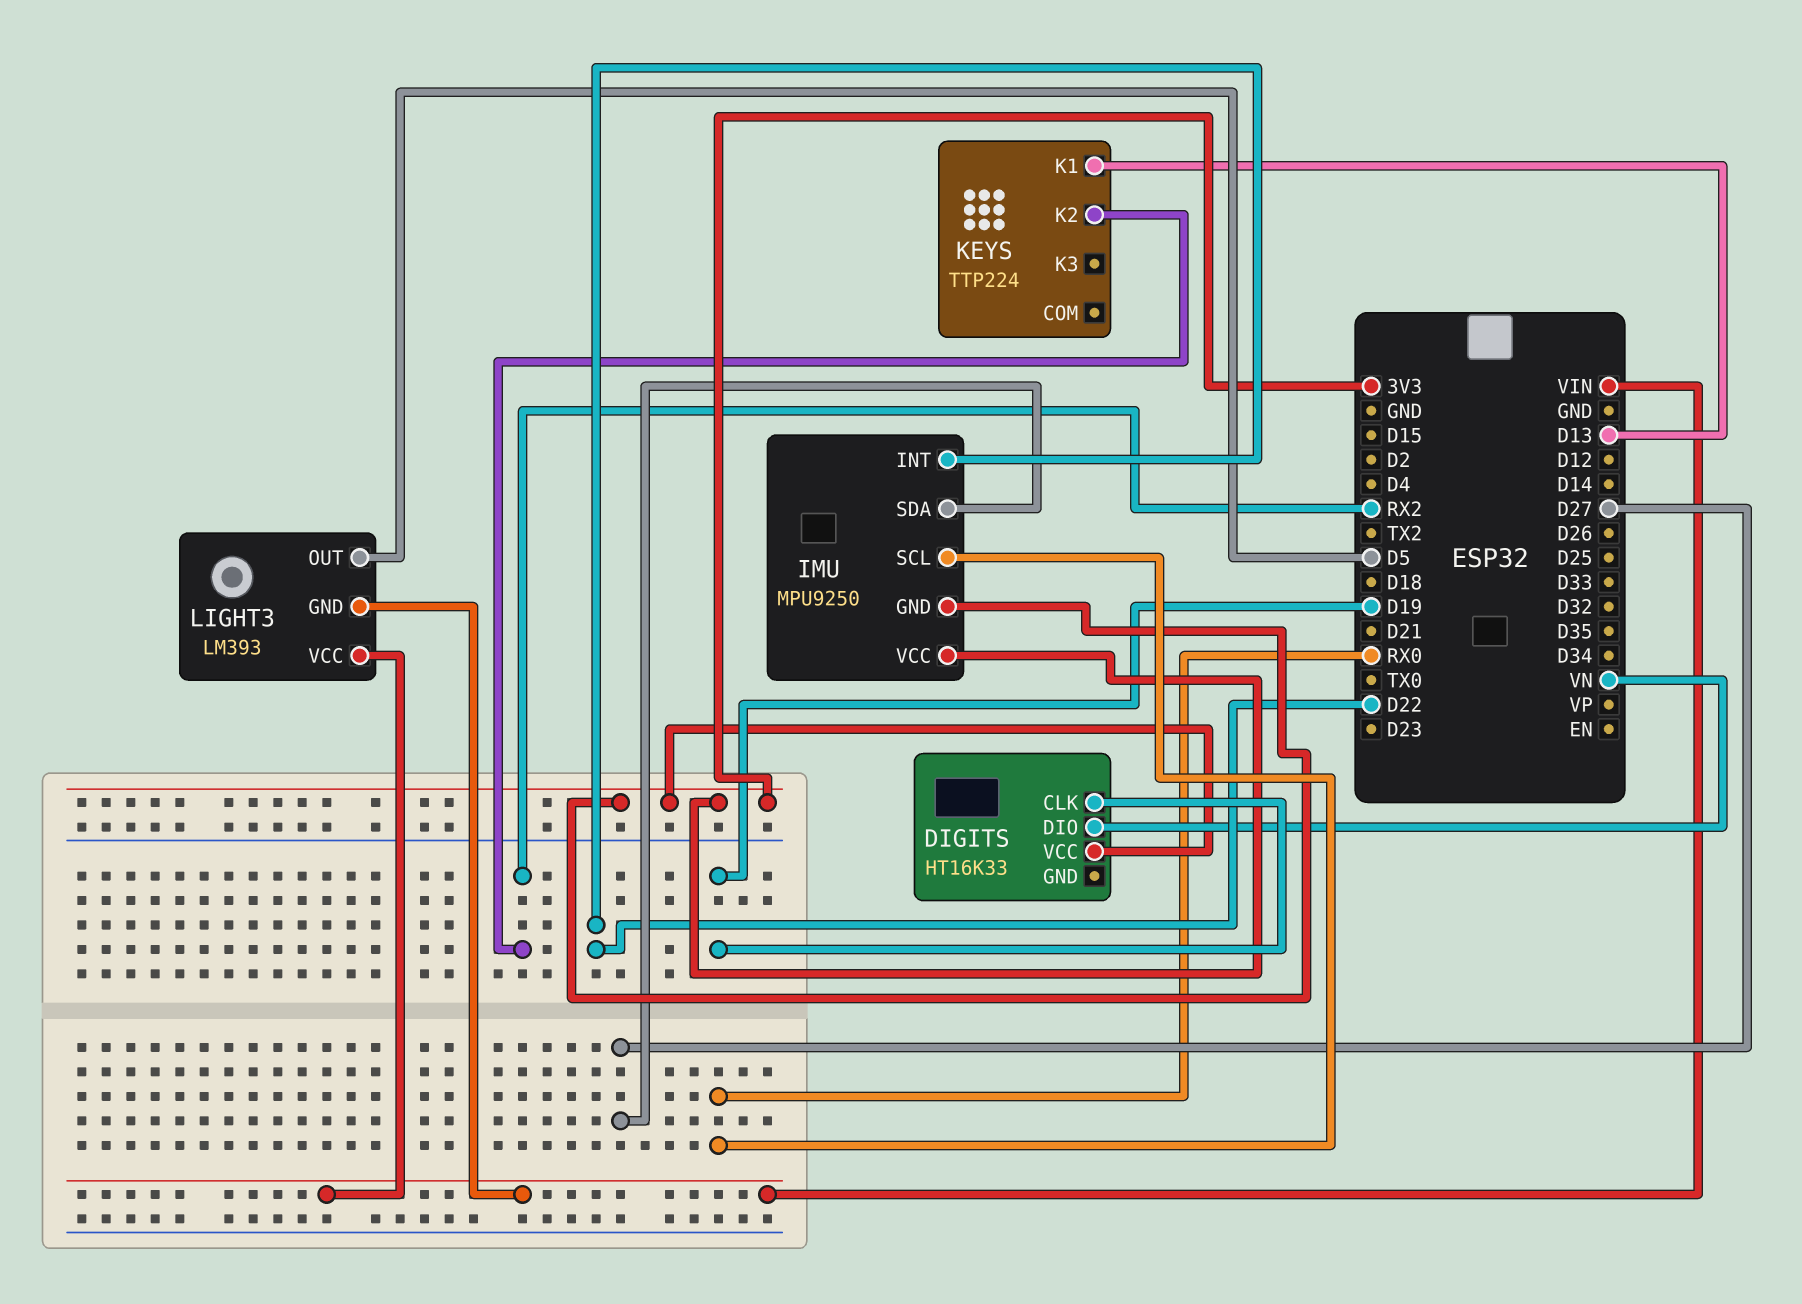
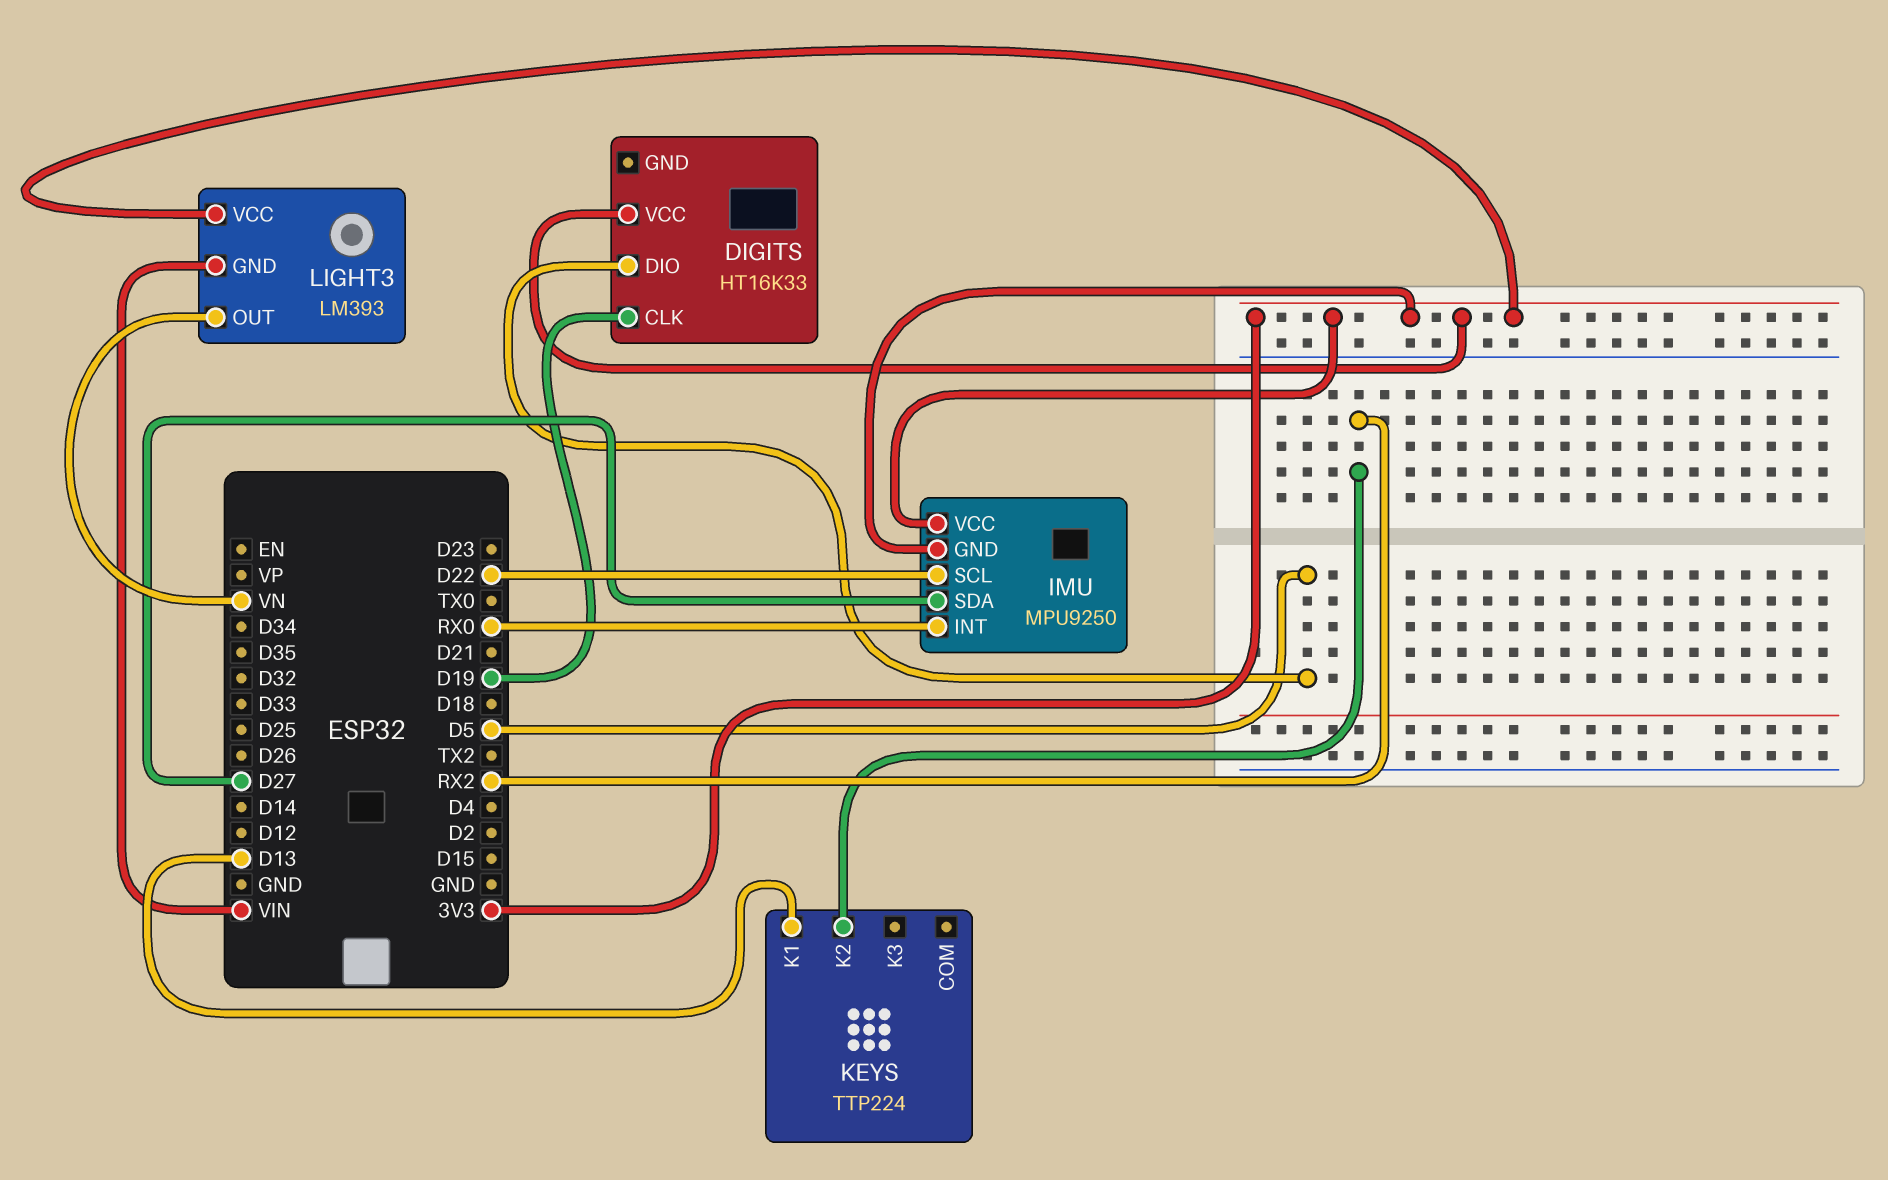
DIGITS pin DIO: VN -> D5
IMU pin INT: D22 -> RX0
IMU pin SCL: RX0 -> D22
LIGHT3 pin OUT: D5 -> VN
LIGHT3 pin VCC: VIN -> 3V3

